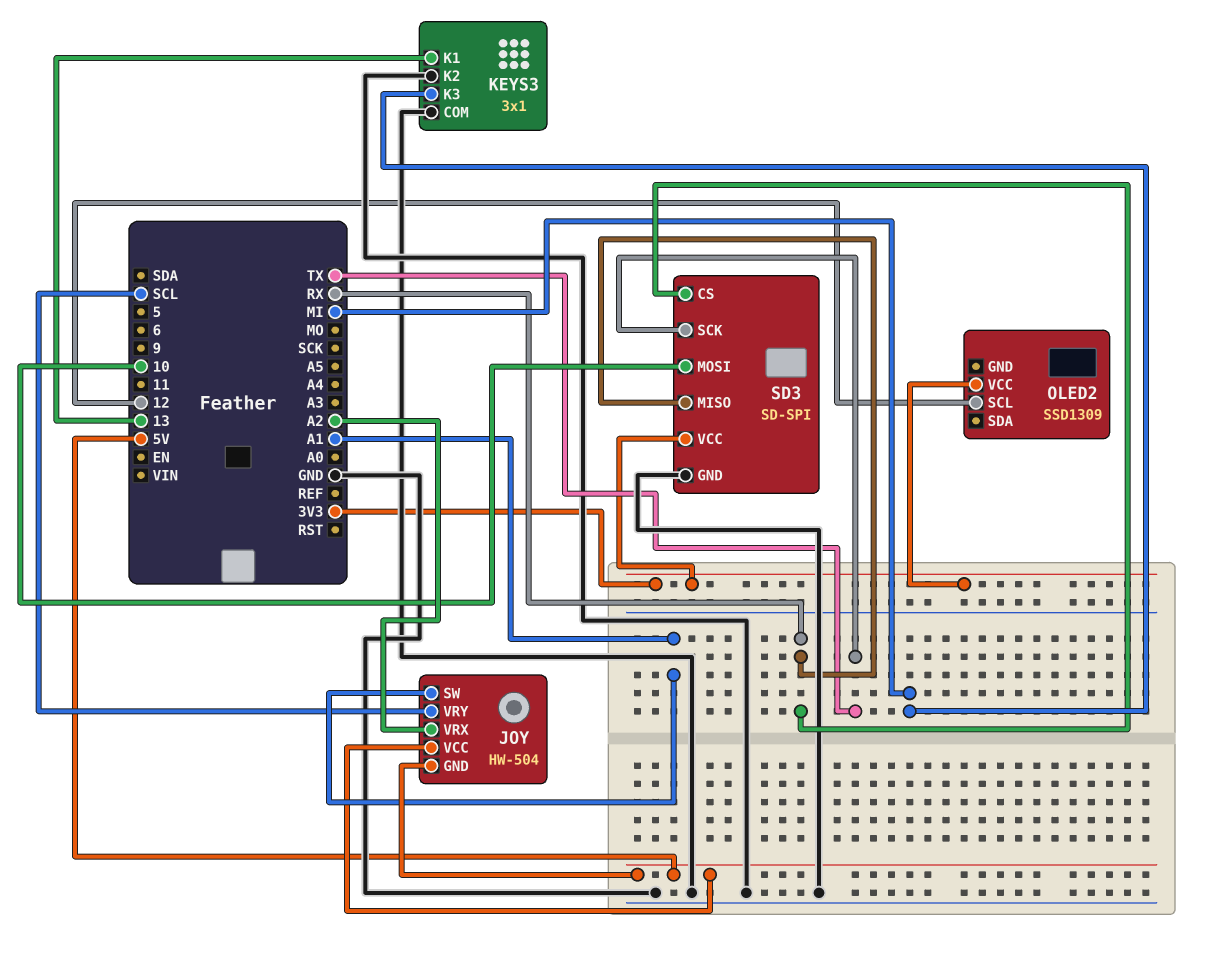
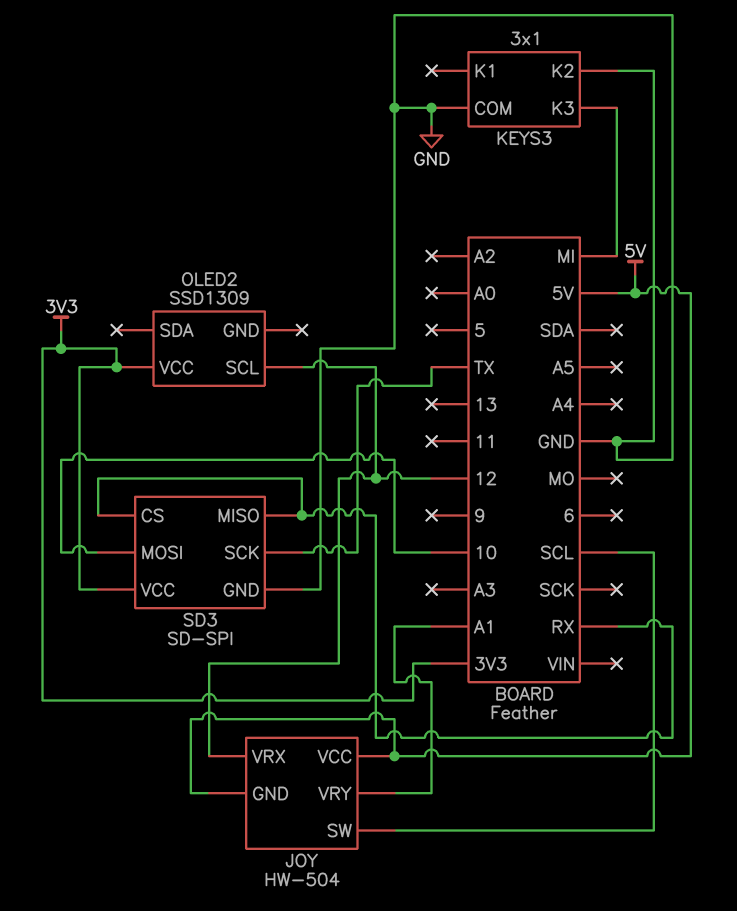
JOY pin SW: A1 -> SCL
JOY pin VRX: A2 -> 12
JOY pin VRY: SCL -> A1
KEYS3 pin K1: 13 -> none

